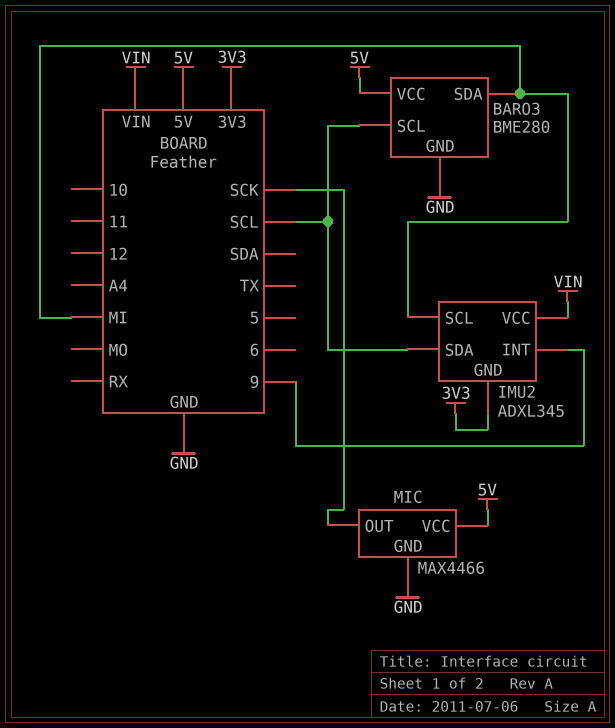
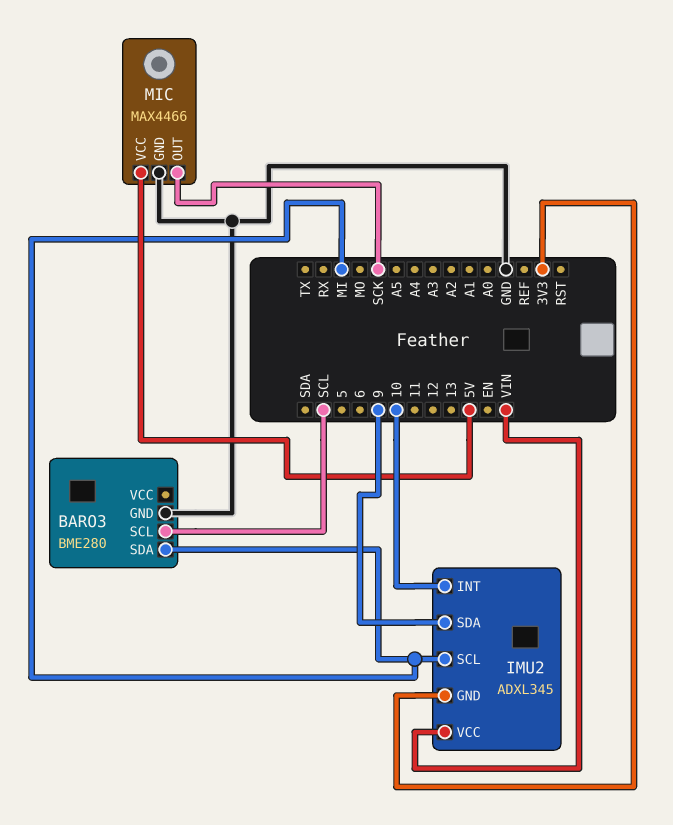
BARO3 pin VCC: 5V -> none
IMU2 pin INT: 9 -> 10
IMU2 pin SDA: SCL -> 9

